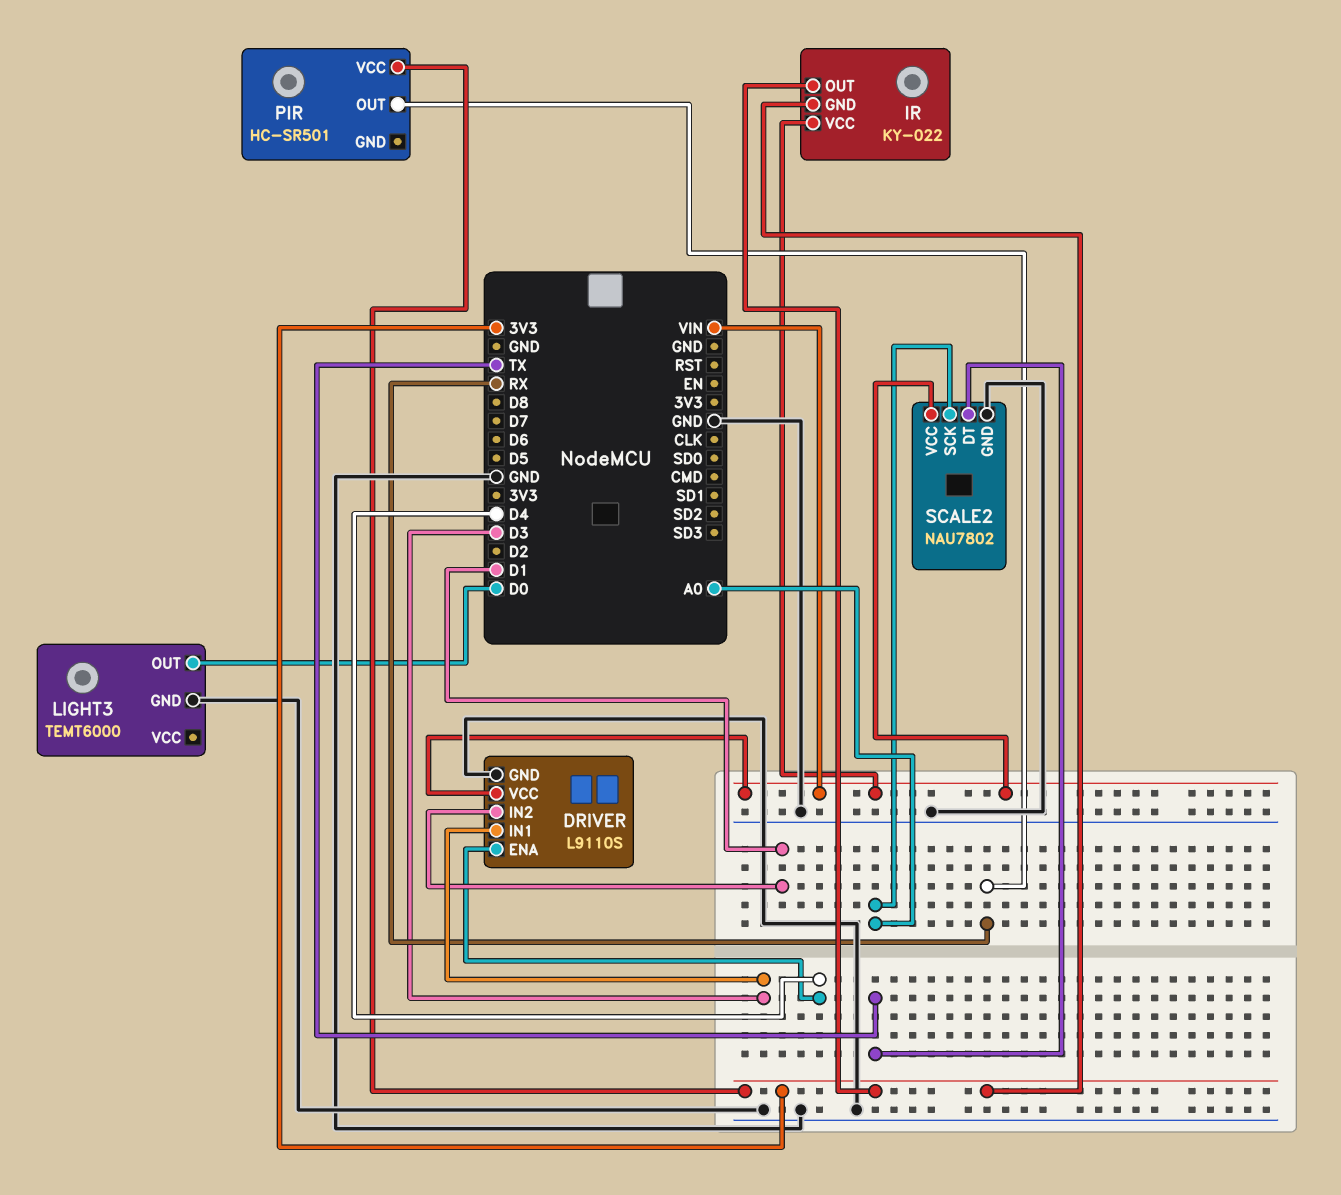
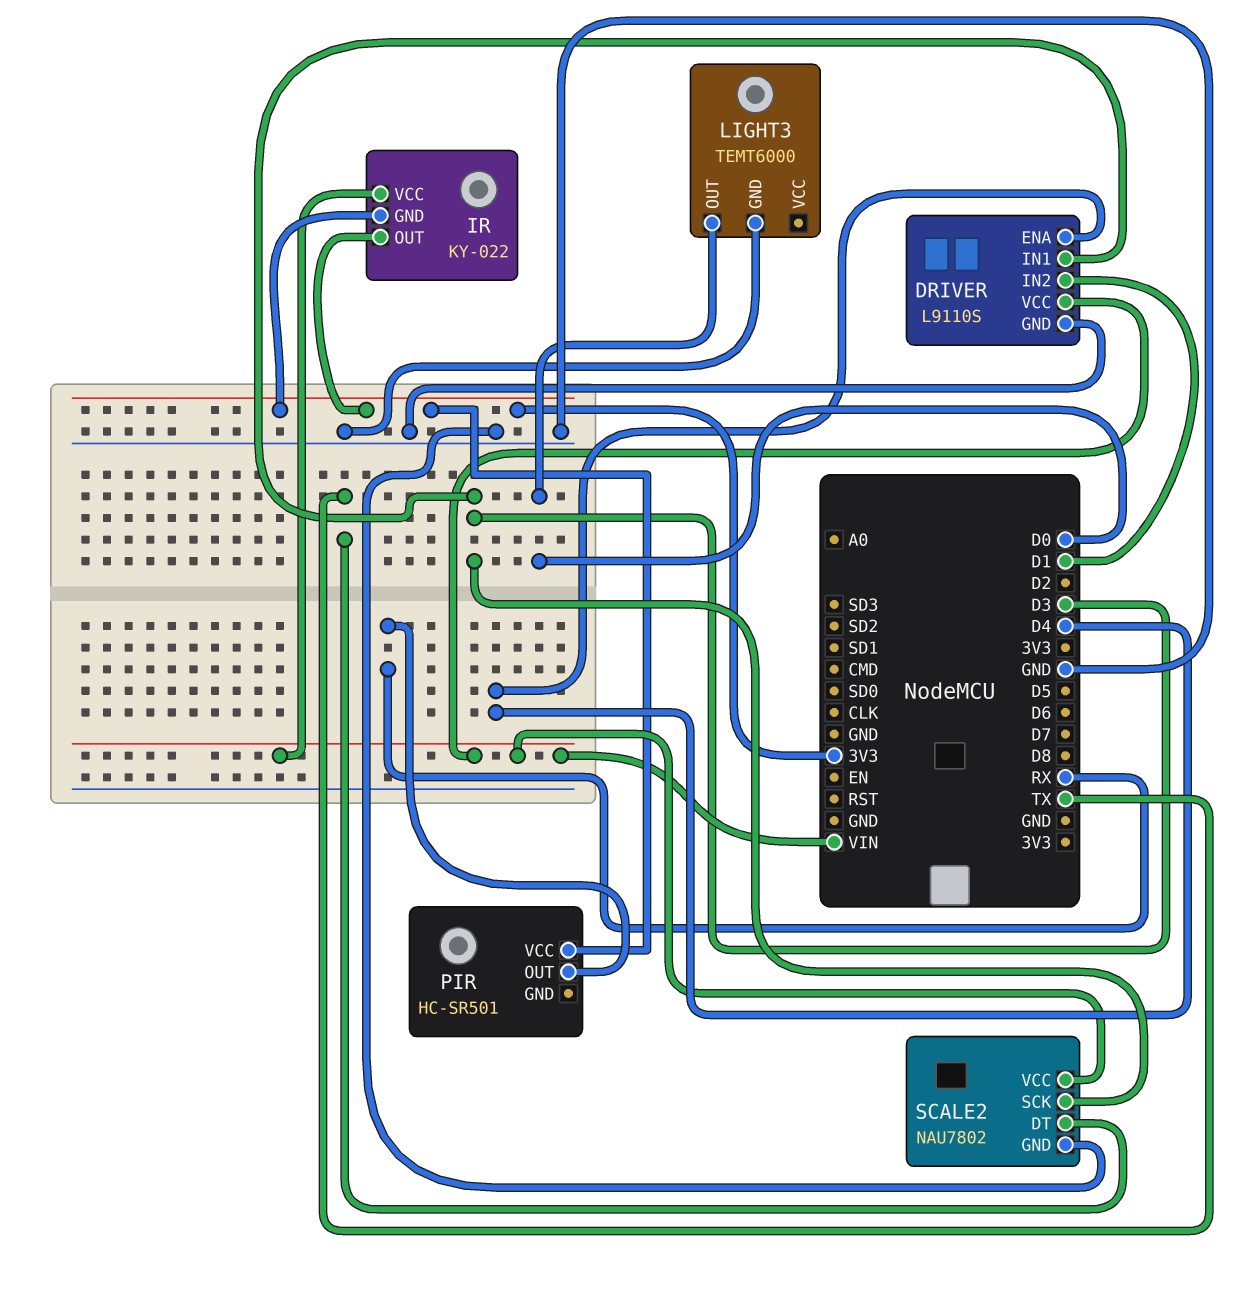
SCALE2 pin SCK: A0 -> D3

